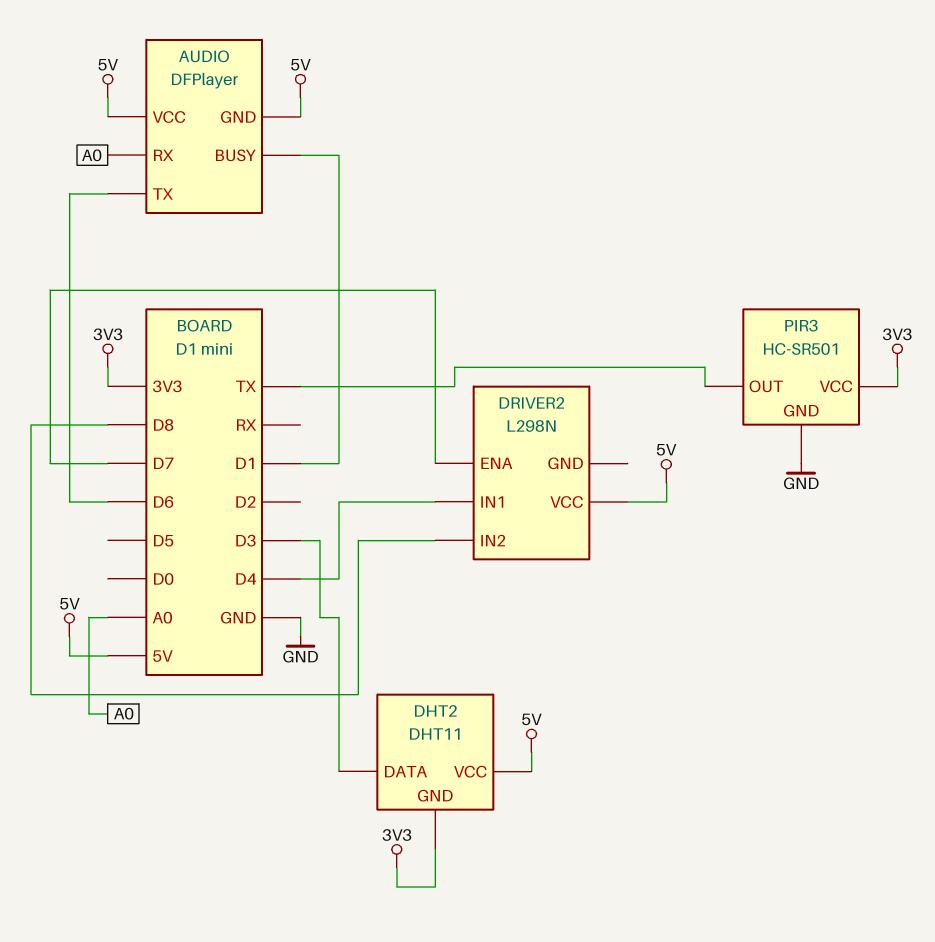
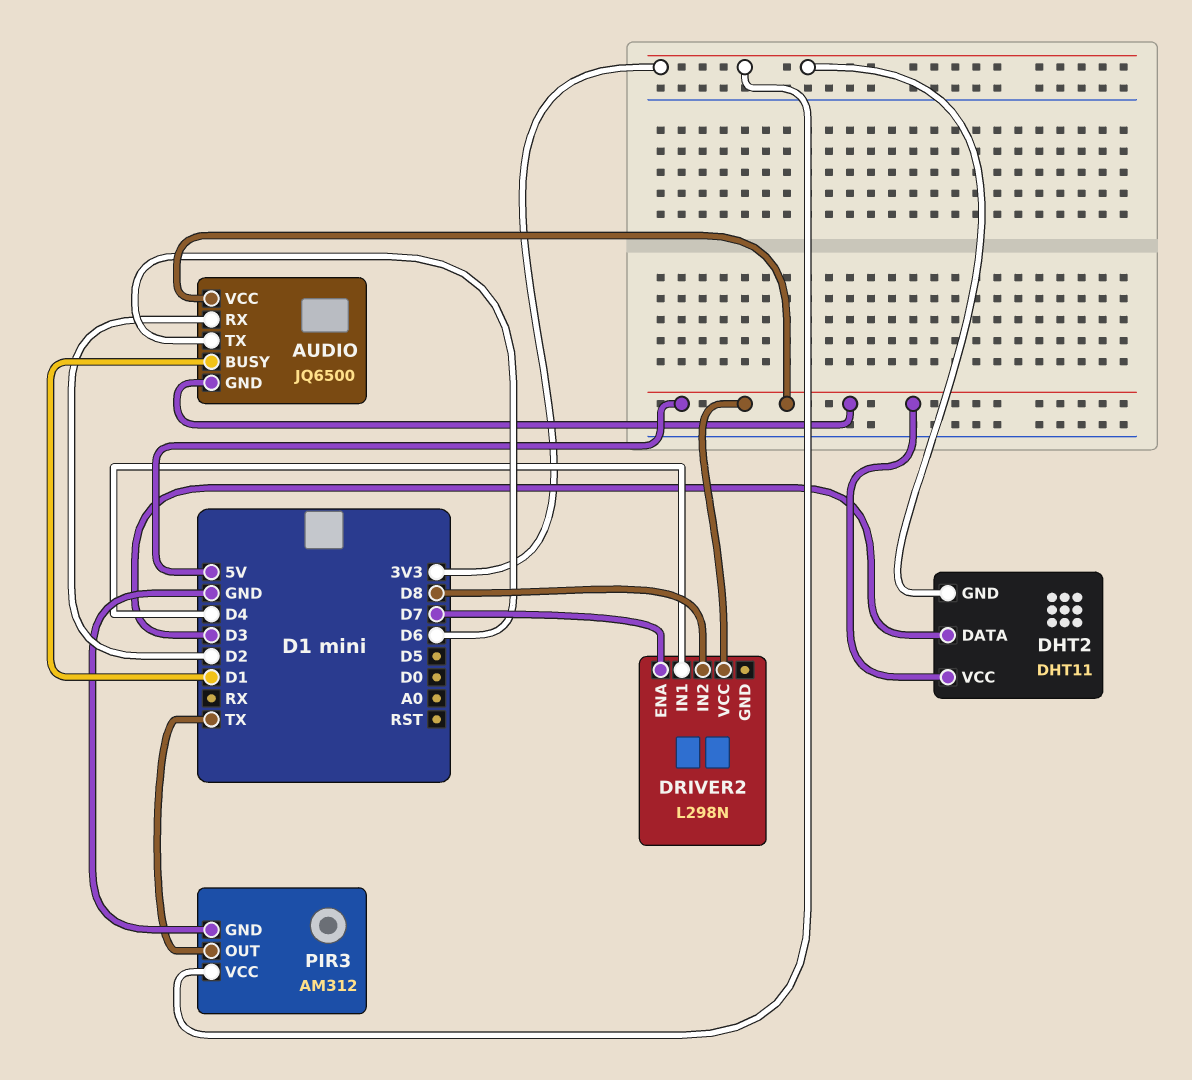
AUDIO: DFPlayer -> JQ6500
AUDIO pin RX: A0 -> D2
PIR3: HC-SR501 -> AM312

